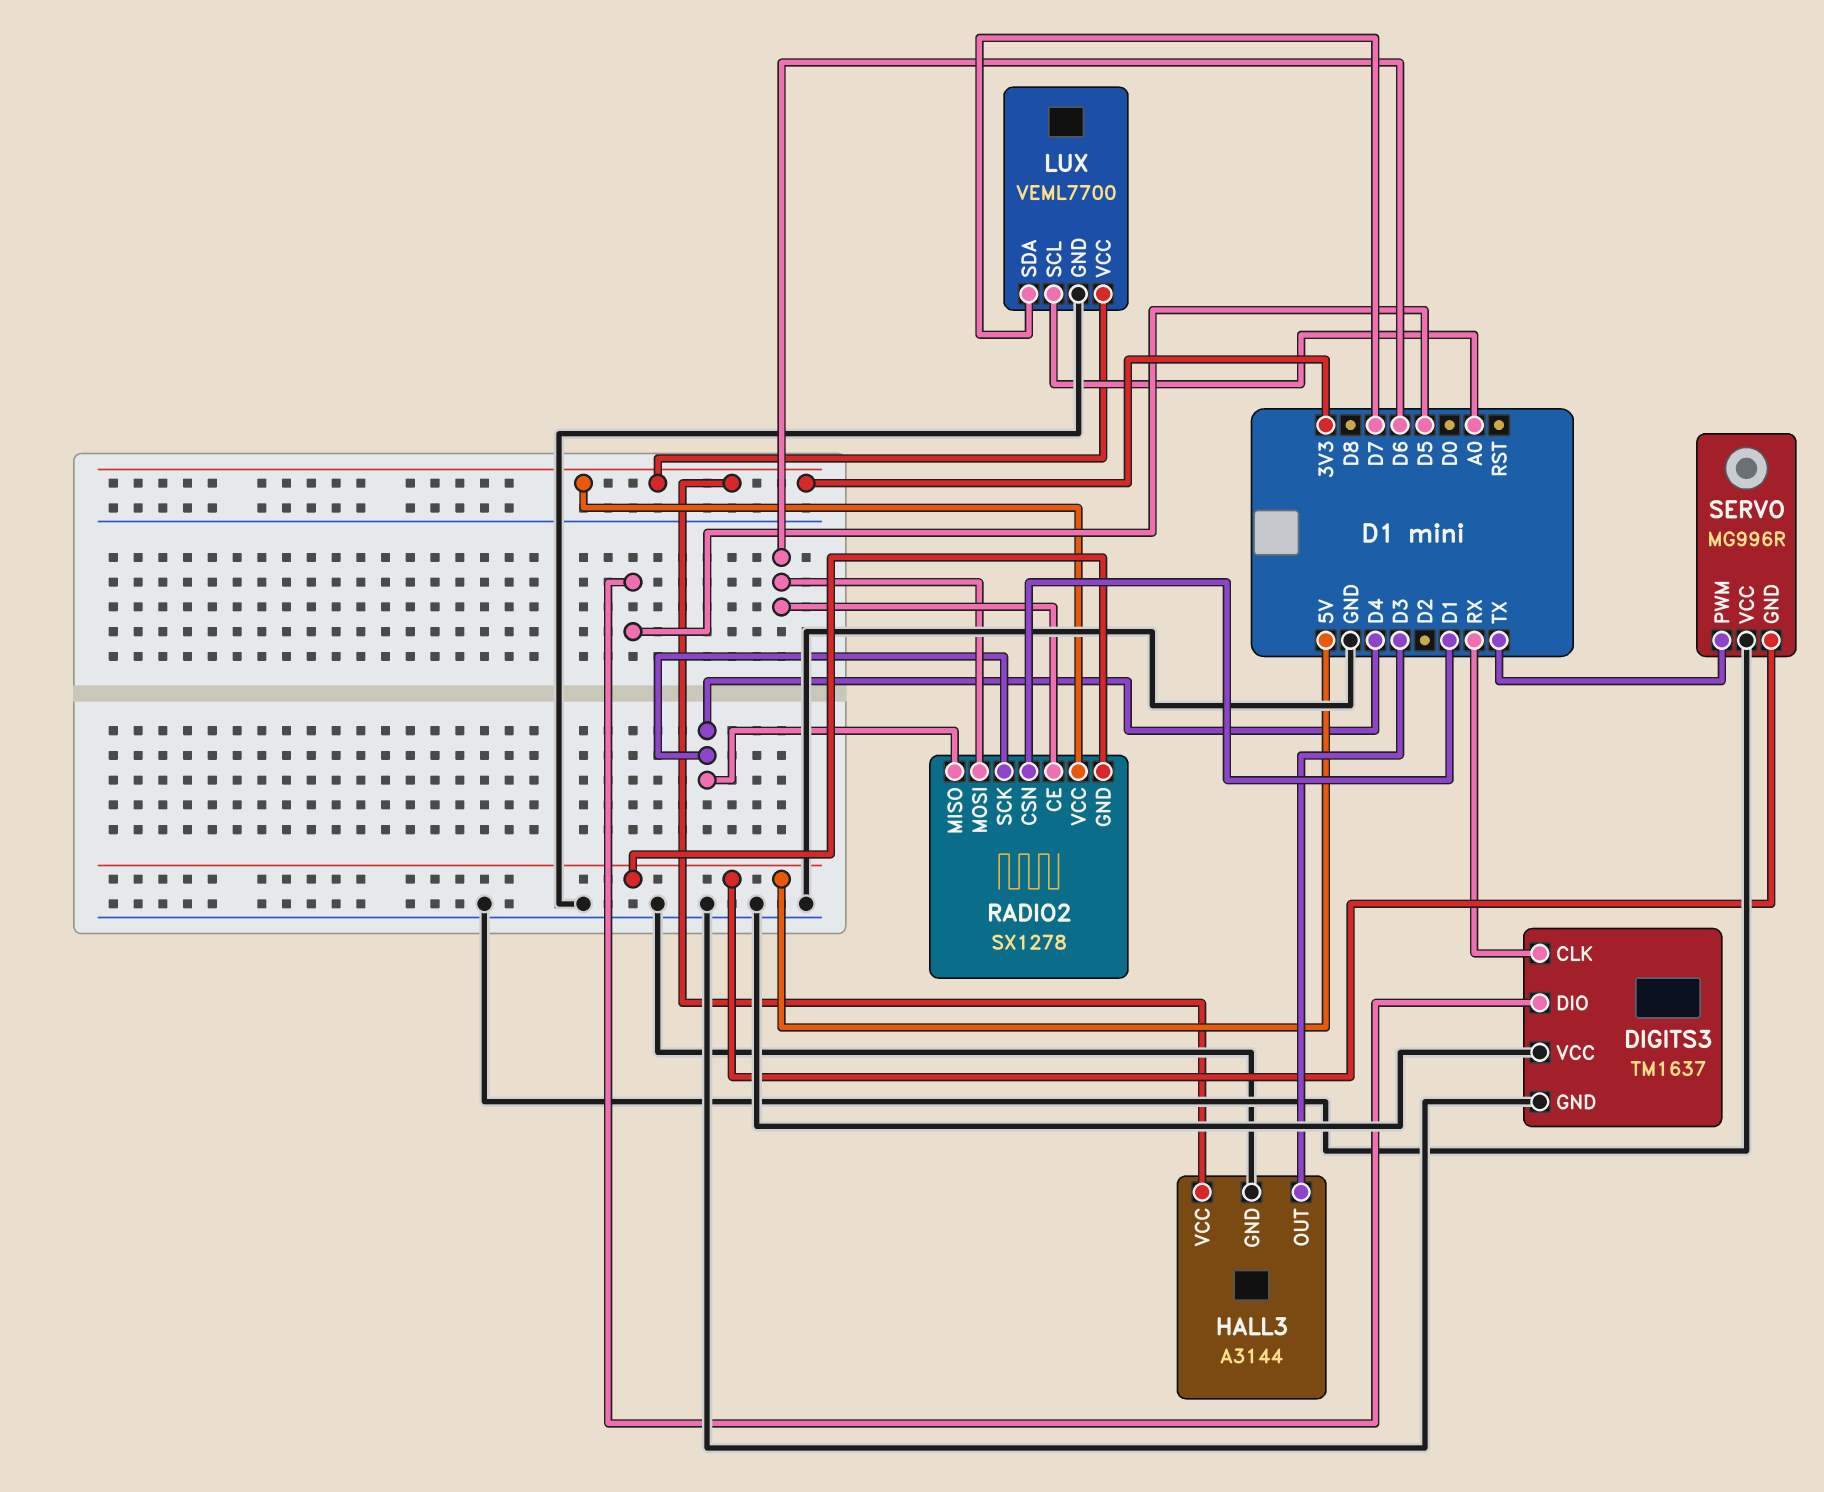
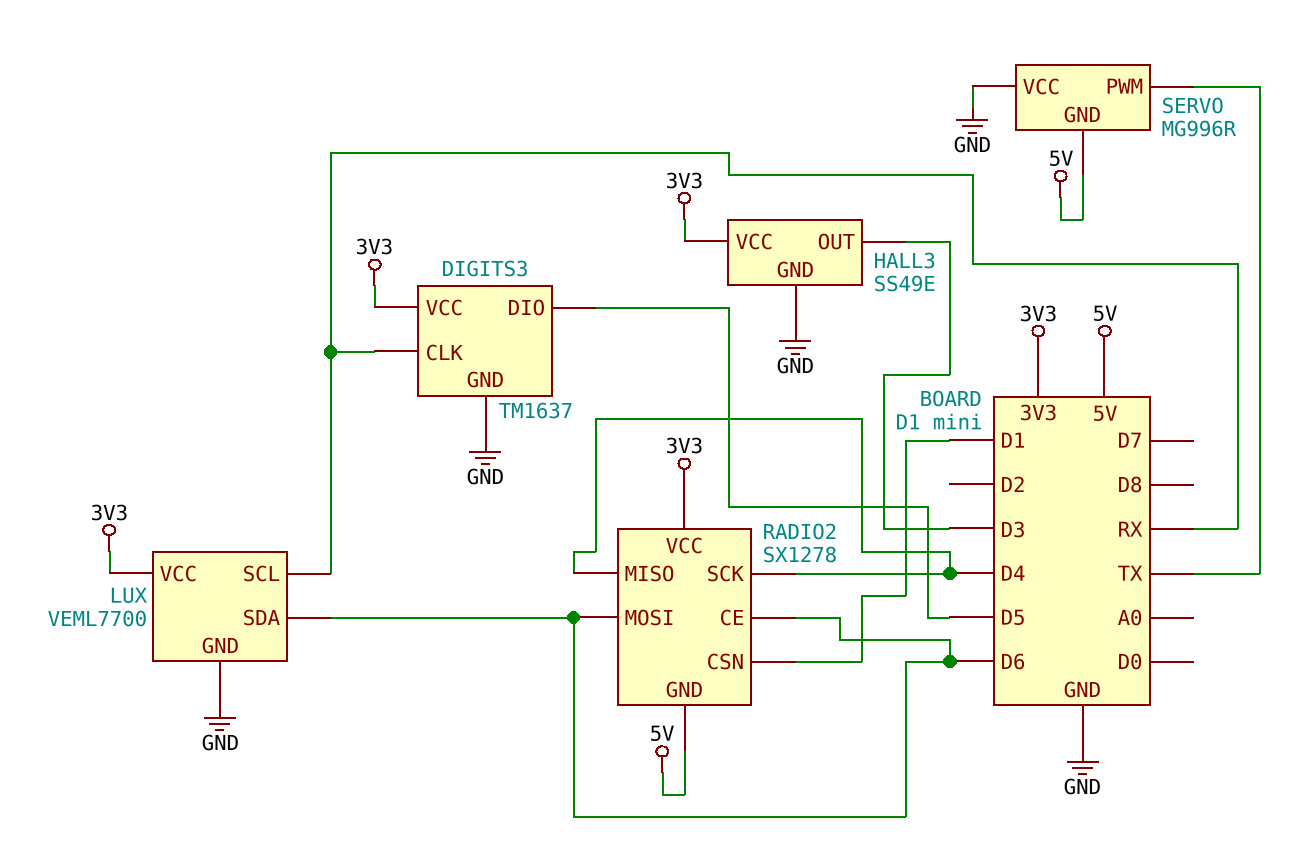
DIGITS3 pin VCC: GND -> 3V3
HALL3: A3144 -> SS49E
LUX pin SCL: A0 -> RX
LUX pin SDA: D7 -> D6

